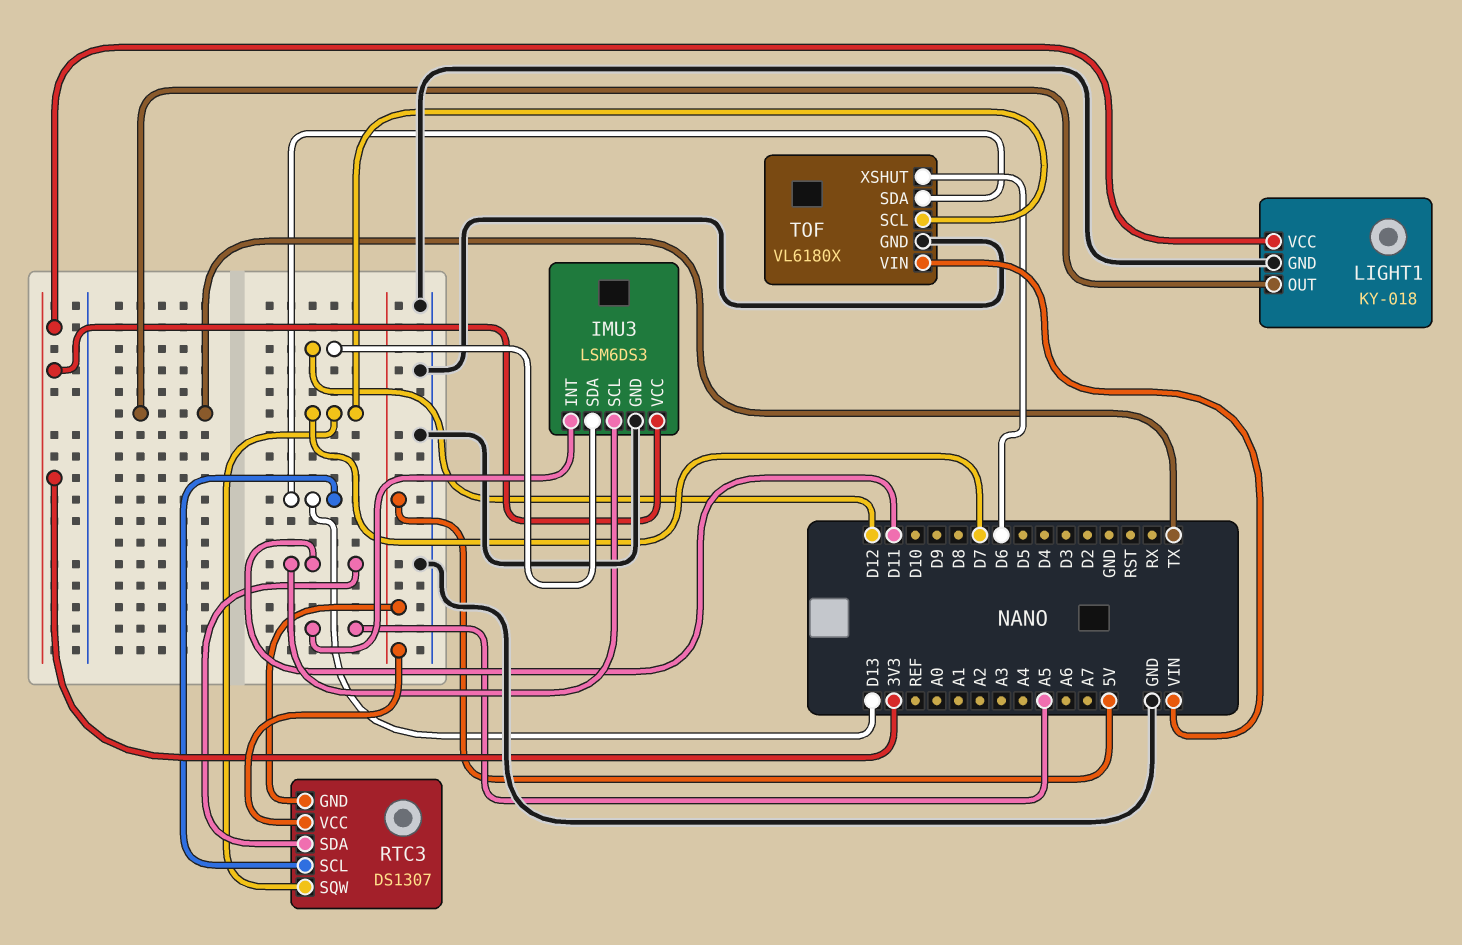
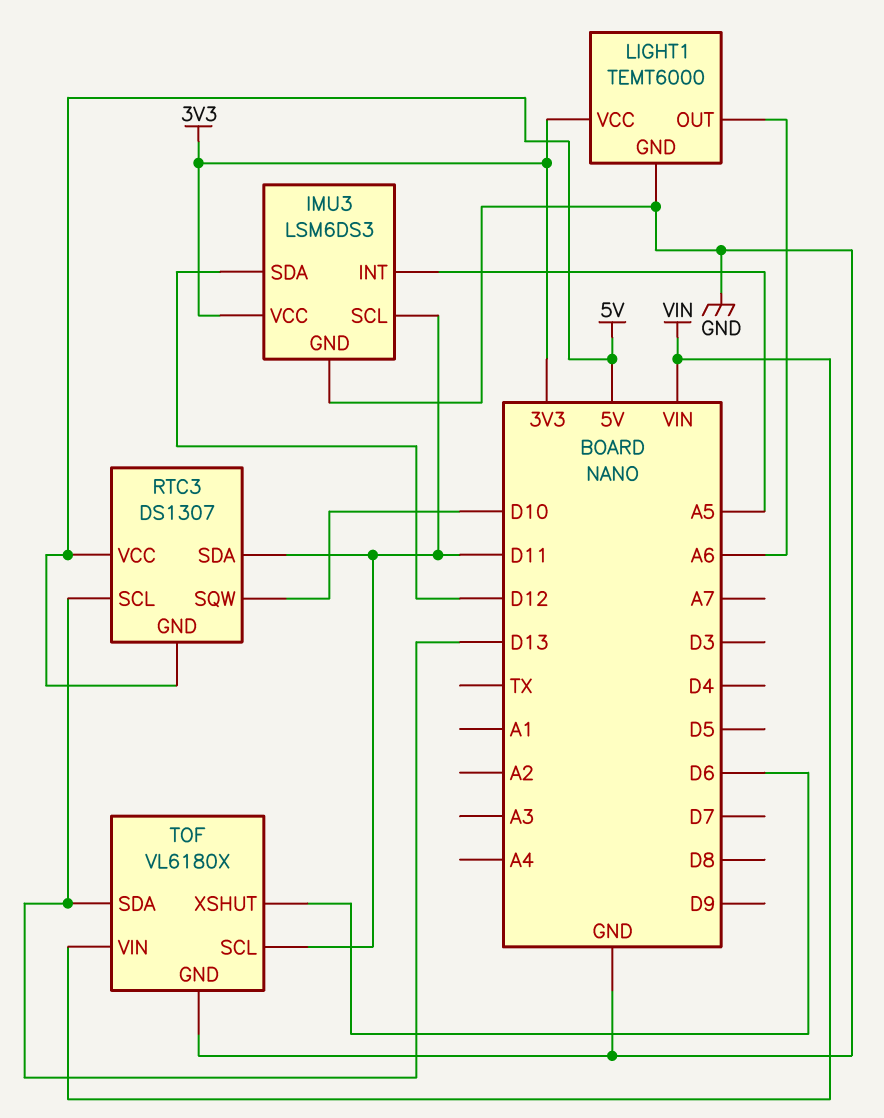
LIGHT1: KY-018 -> TEMT6000
LIGHT1 pin OUT: TX -> A6
RTC3 pin SQW: D7 -> D10
TOF pin SCL: D7 -> D11

